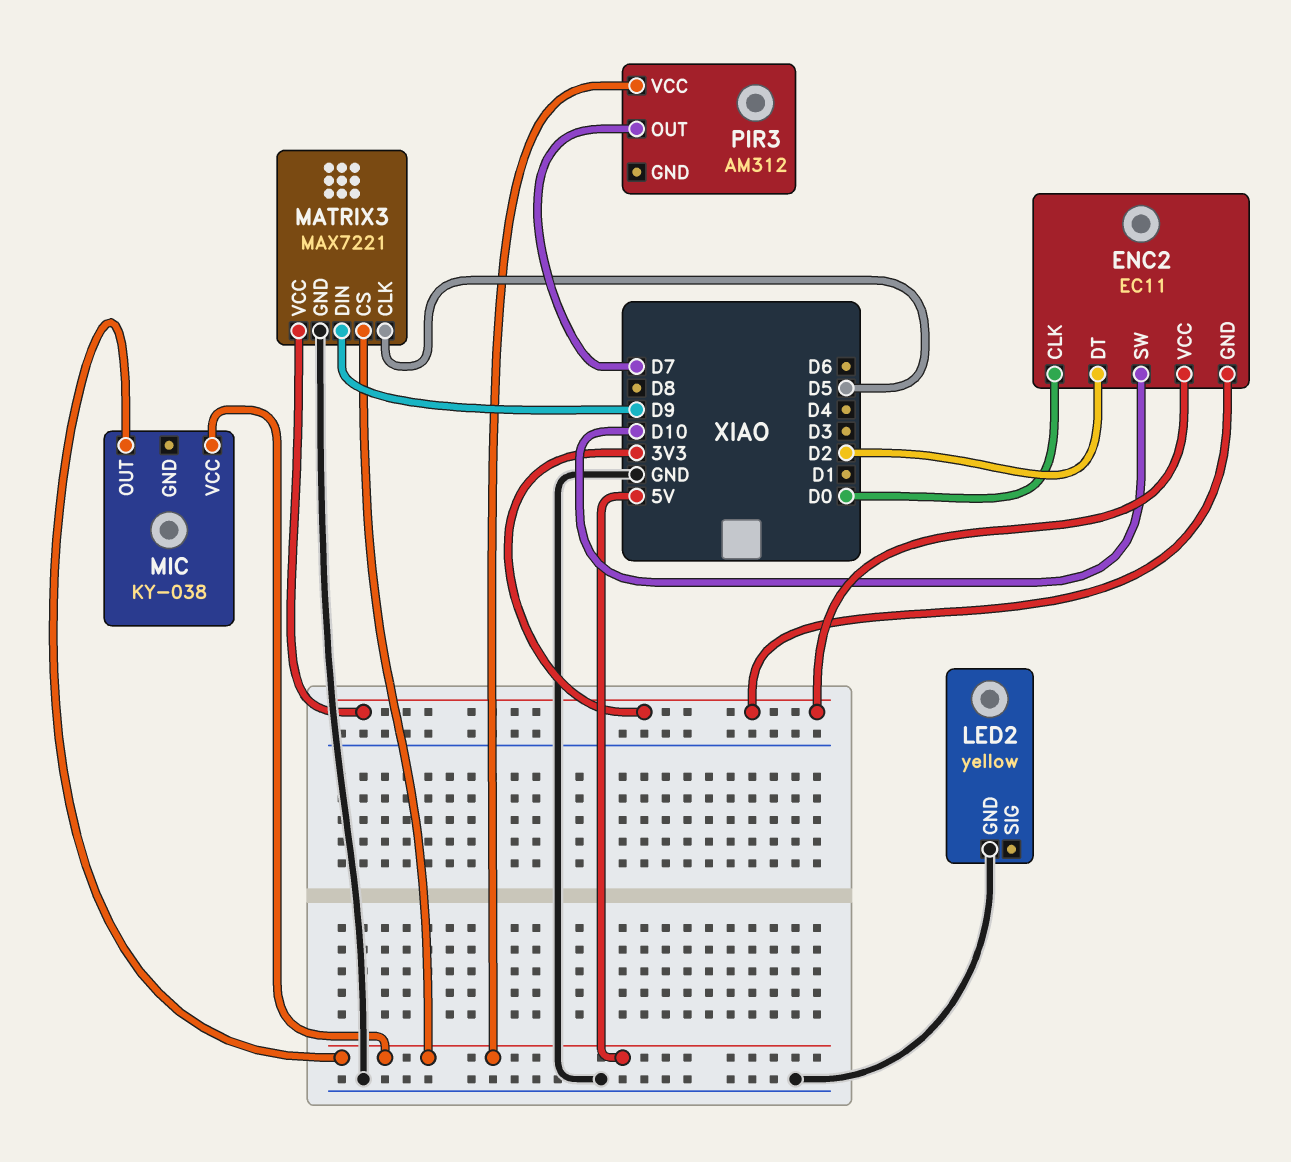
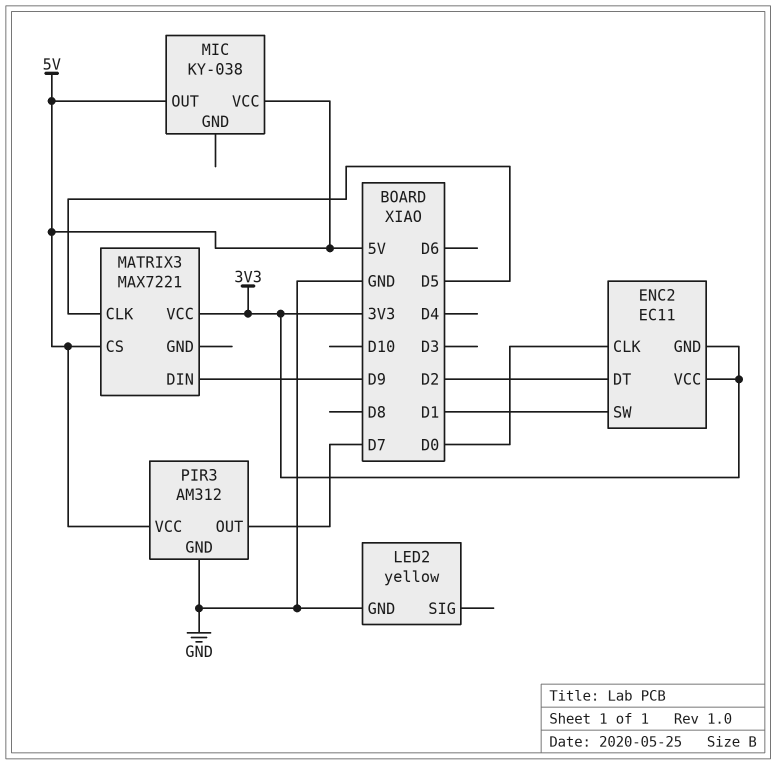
ENC2 pin SW: D10 -> D1
MATRIX3 pin GND: GND -> none
PIR3 pin GND: none -> GND

